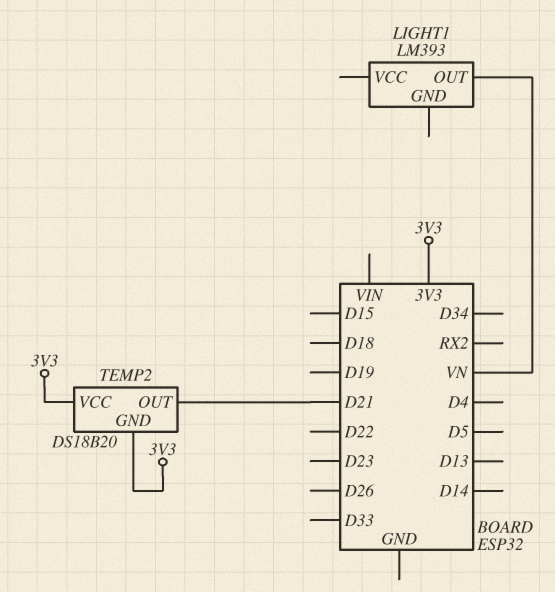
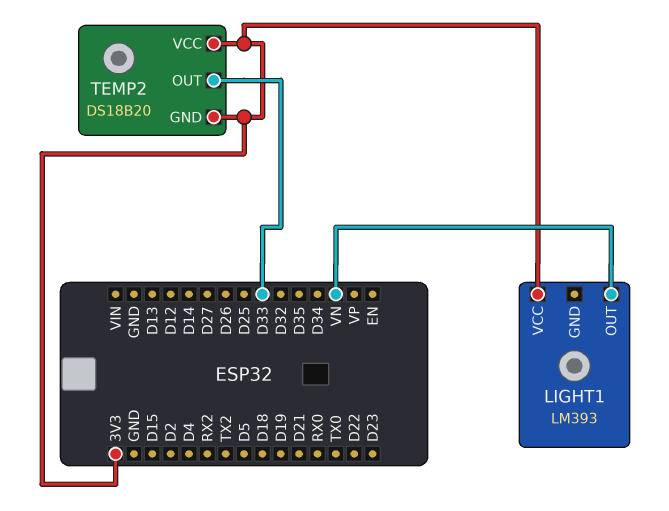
LIGHT1 pin VCC: none -> 3V3
TEMP2 pin OUT: D21 -> D33

